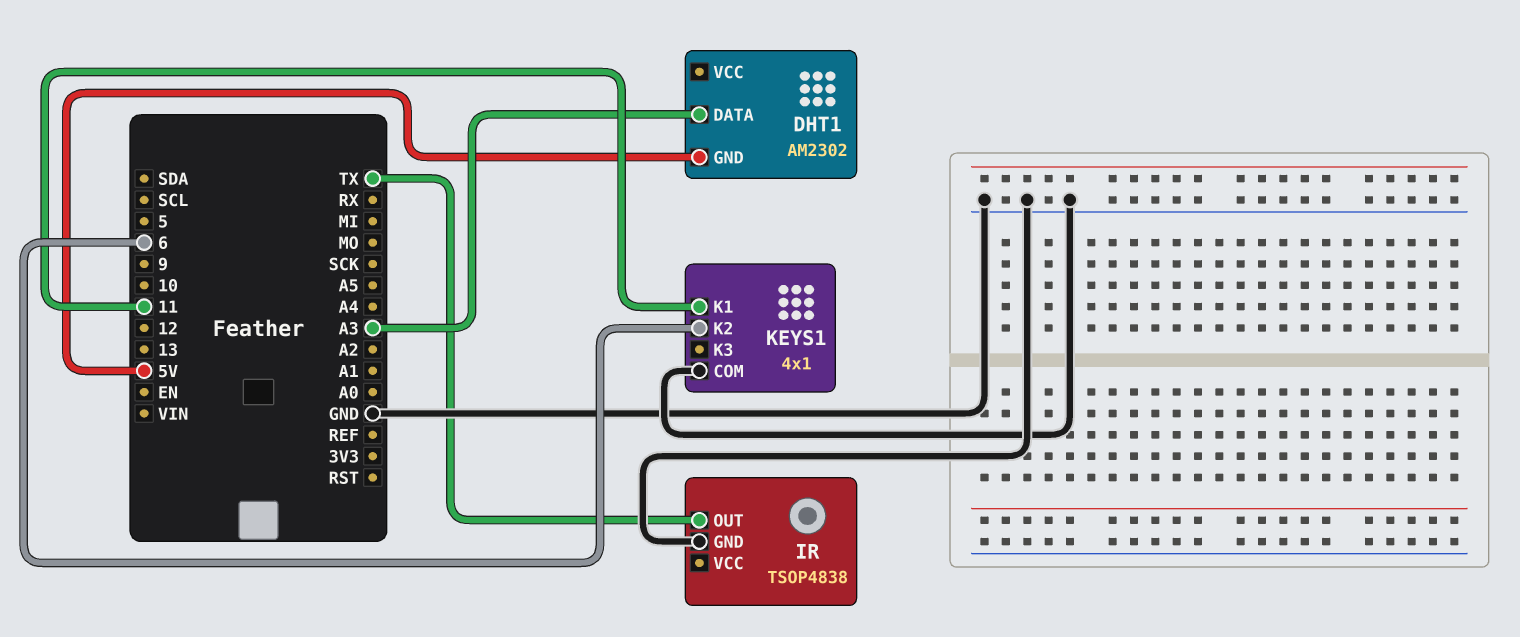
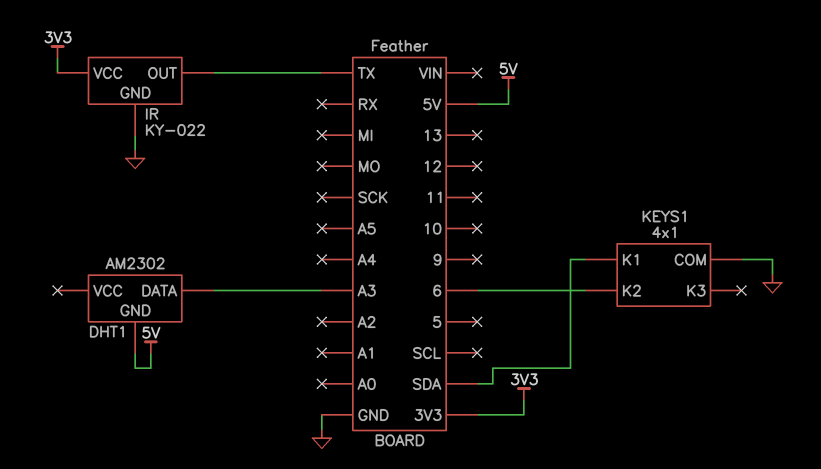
IR: TSOP4838 -> KY-022
IR pin VCC: none -> 3V3
KEYS1 pin K1: 11 -> SDA

